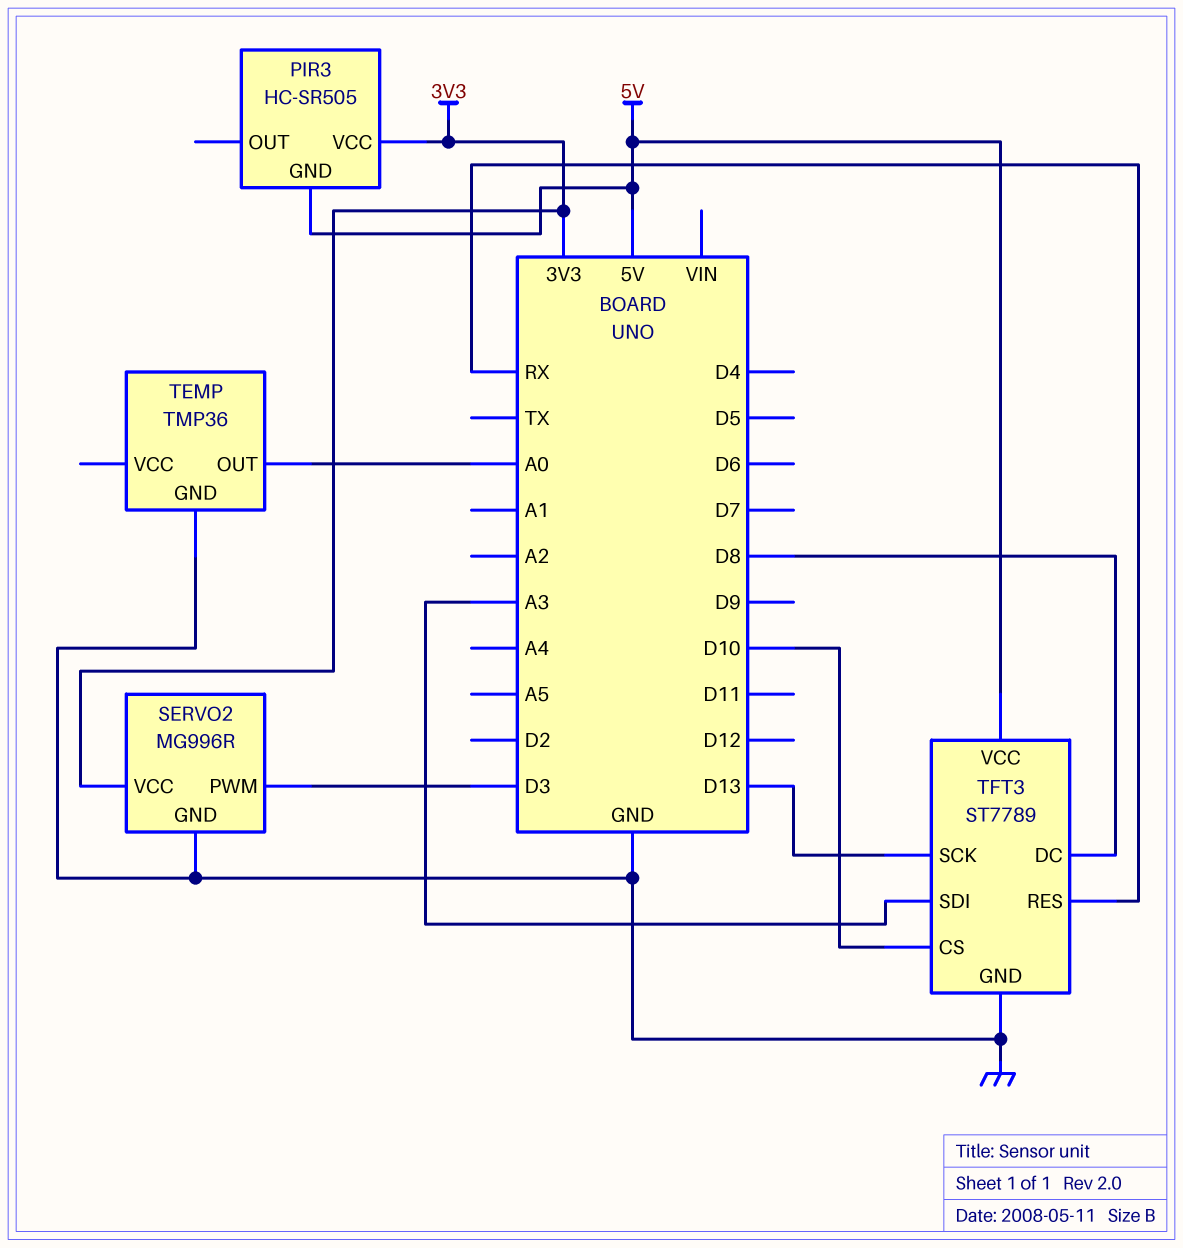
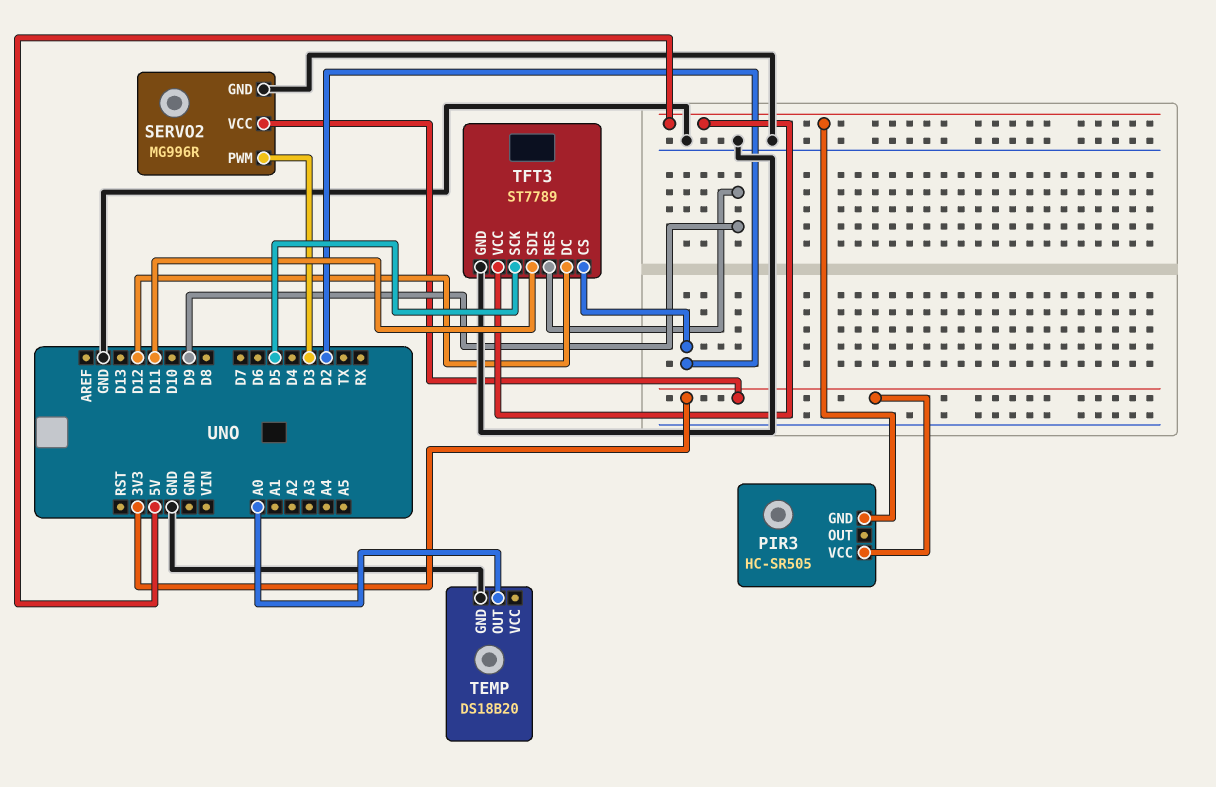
TEMP: TMP36 -> DS18B20
TFT3 pin CS: D10 -> D2
TFT3 pin DC: D8 -> D12
TFT3 pin RES: RX -> D9
TFT3 pin SCK: D13 -> D5
TFT3 pin SDI: A3 -> D11

